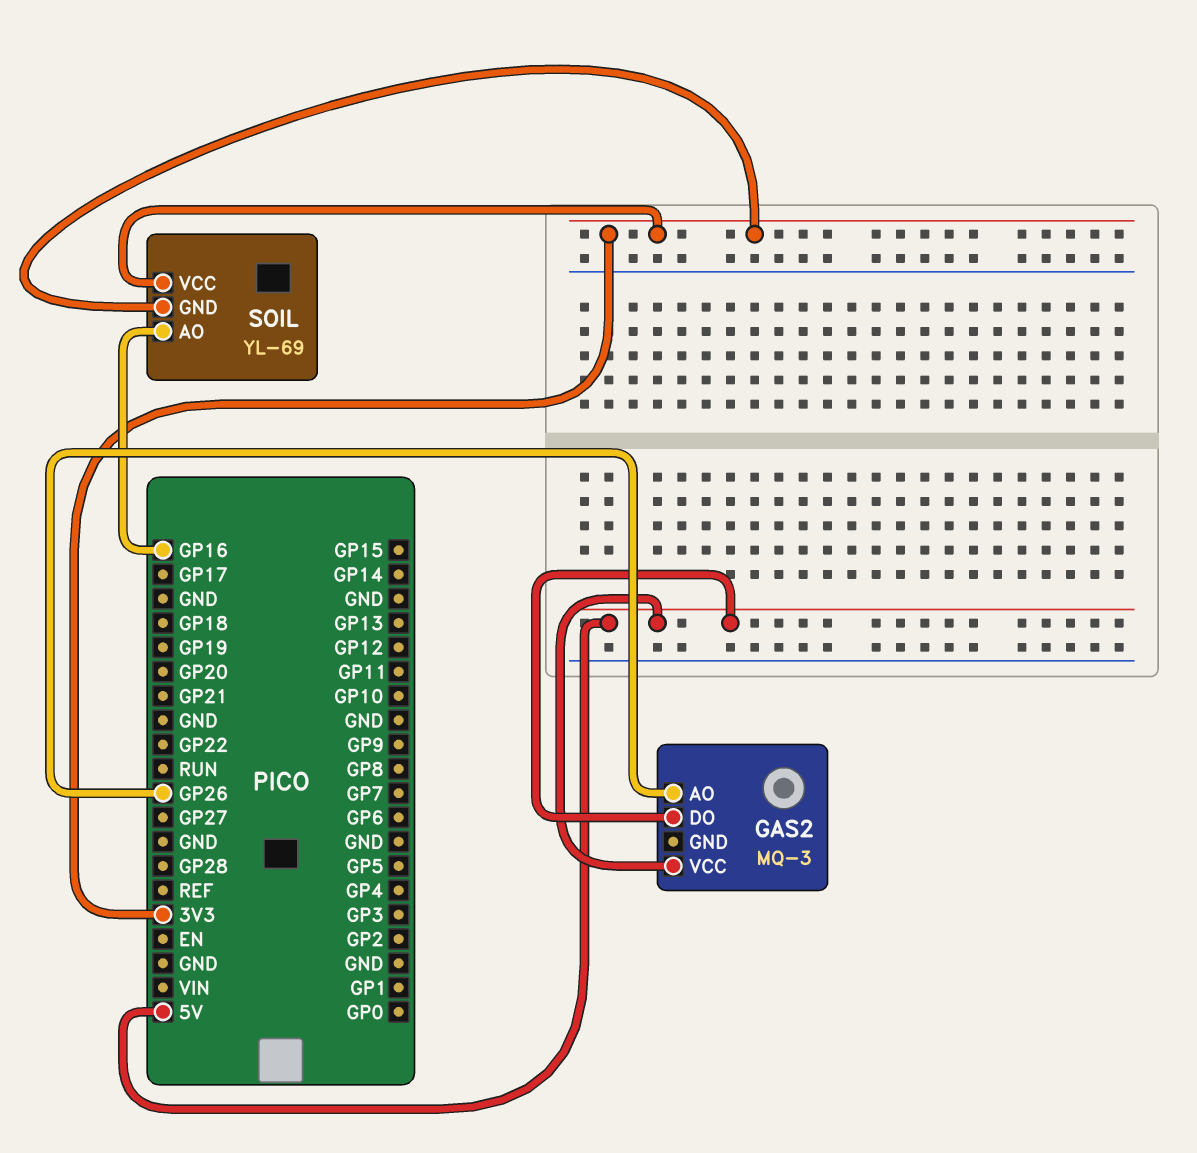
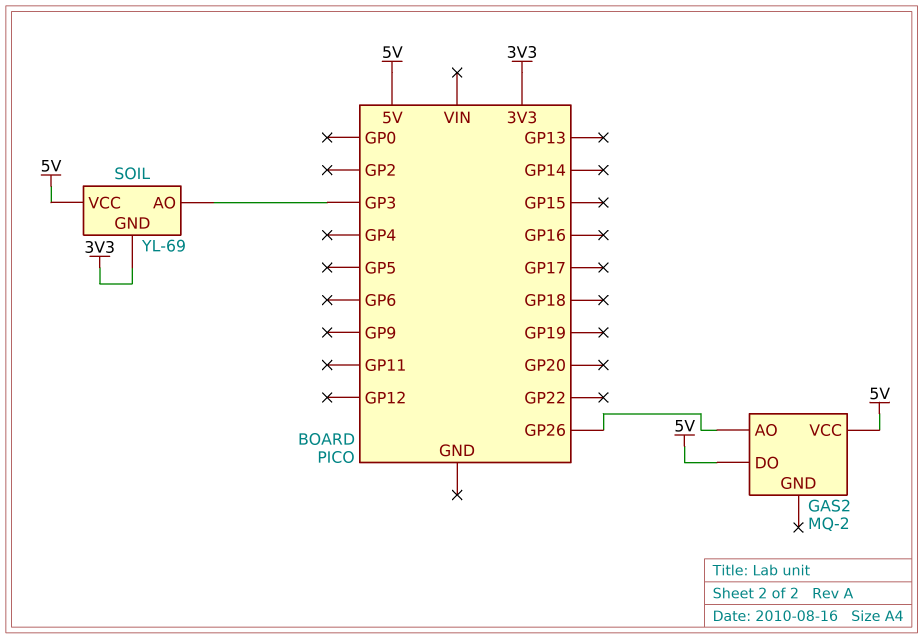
GAS2: MQ-3 -> MQ-2
SOIL pin AO: GP16 -> GP3
SOIL pin VCC: 3V3 -> 5V

